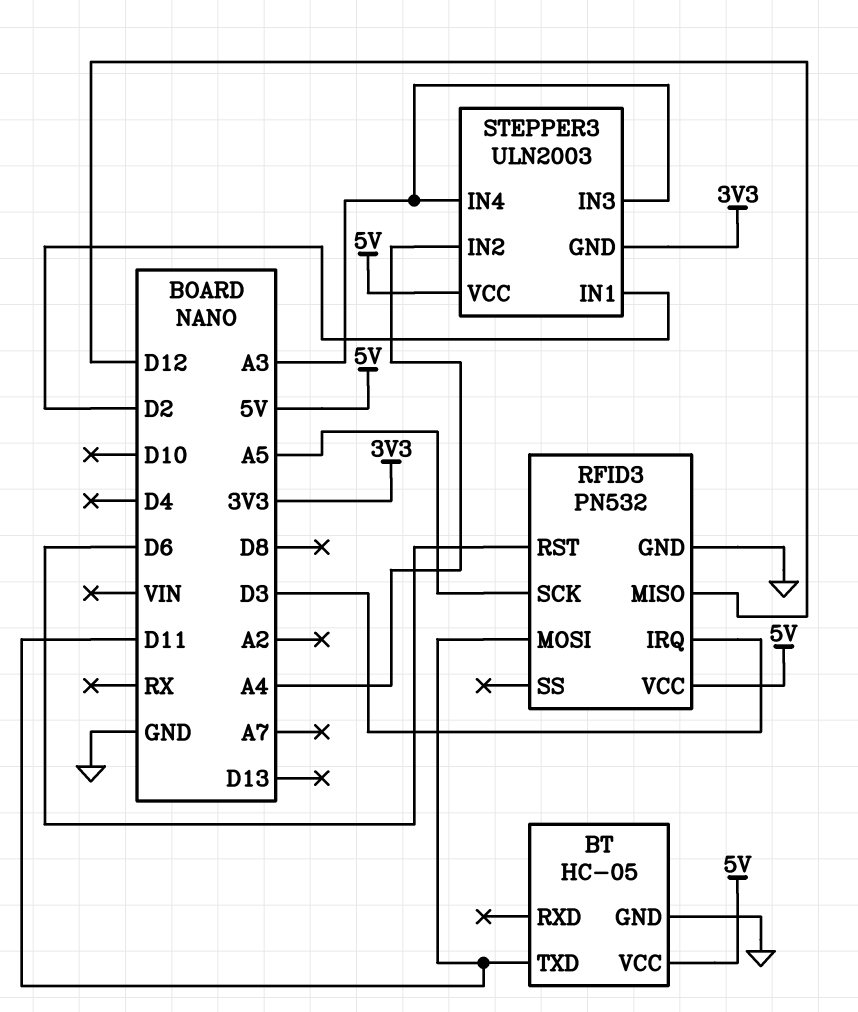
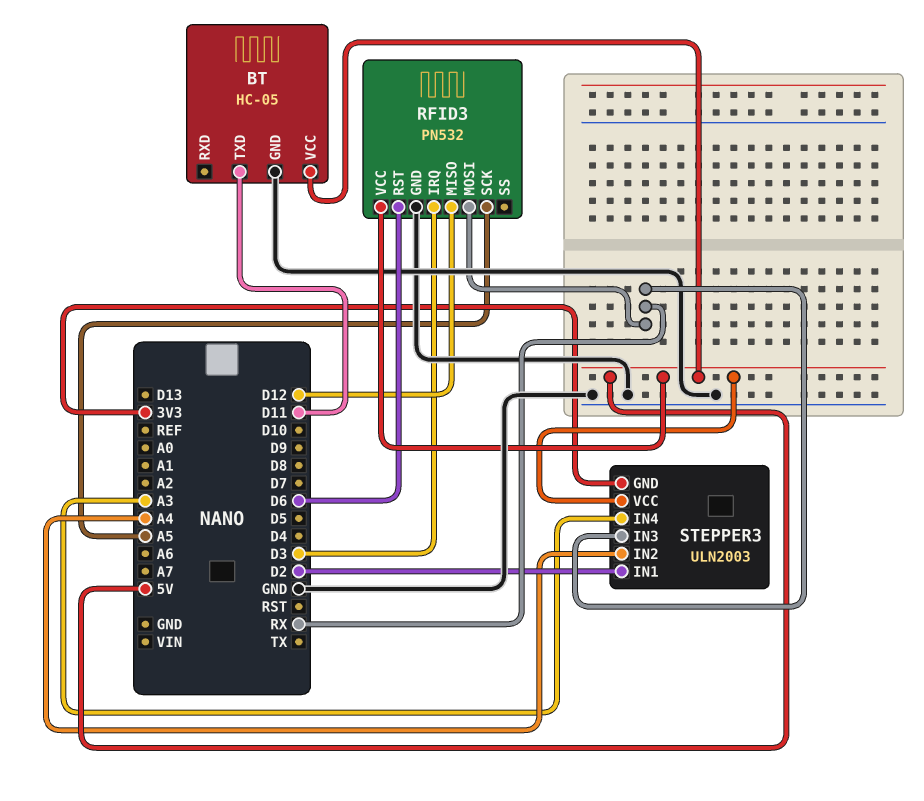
RFID3 pin MOSI: D11 -> RX
STEPPER3 pin IN3: A3 -> RX

